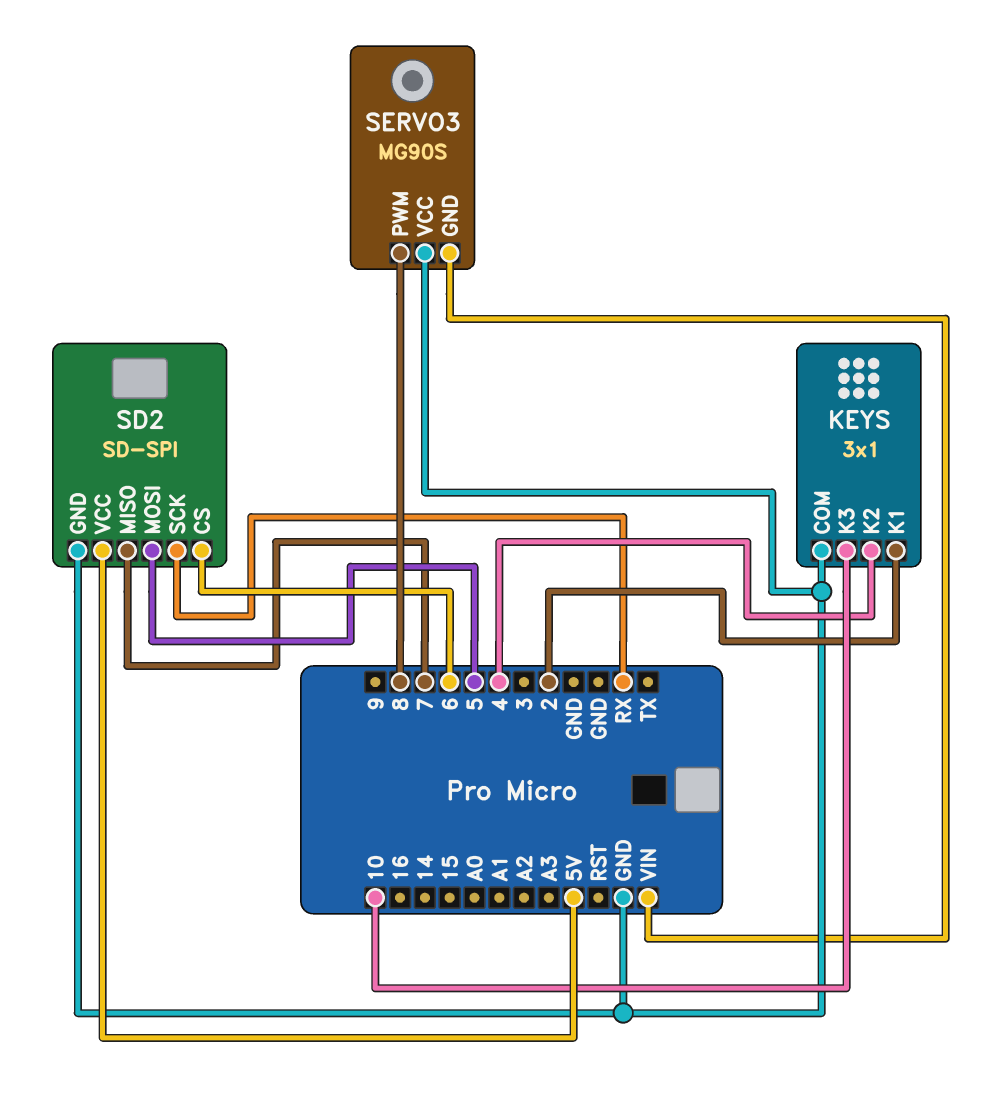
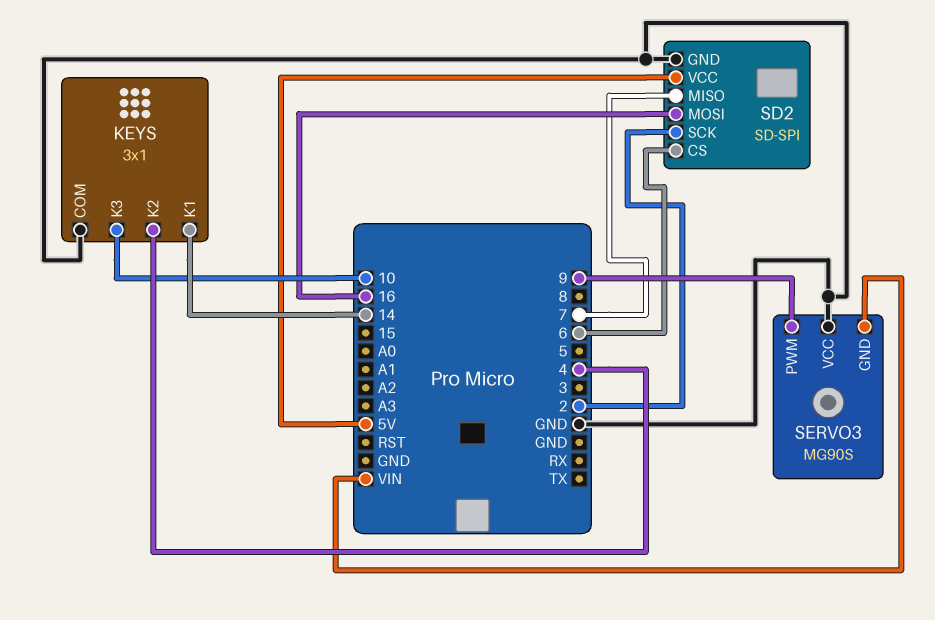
KEYS pin K1: 2 -> 14
SD2 pin MOSI: 5 -> 16
SD2 pin SCK: RX -> 2
SERVO3 pin PWM: 8 -> 9

